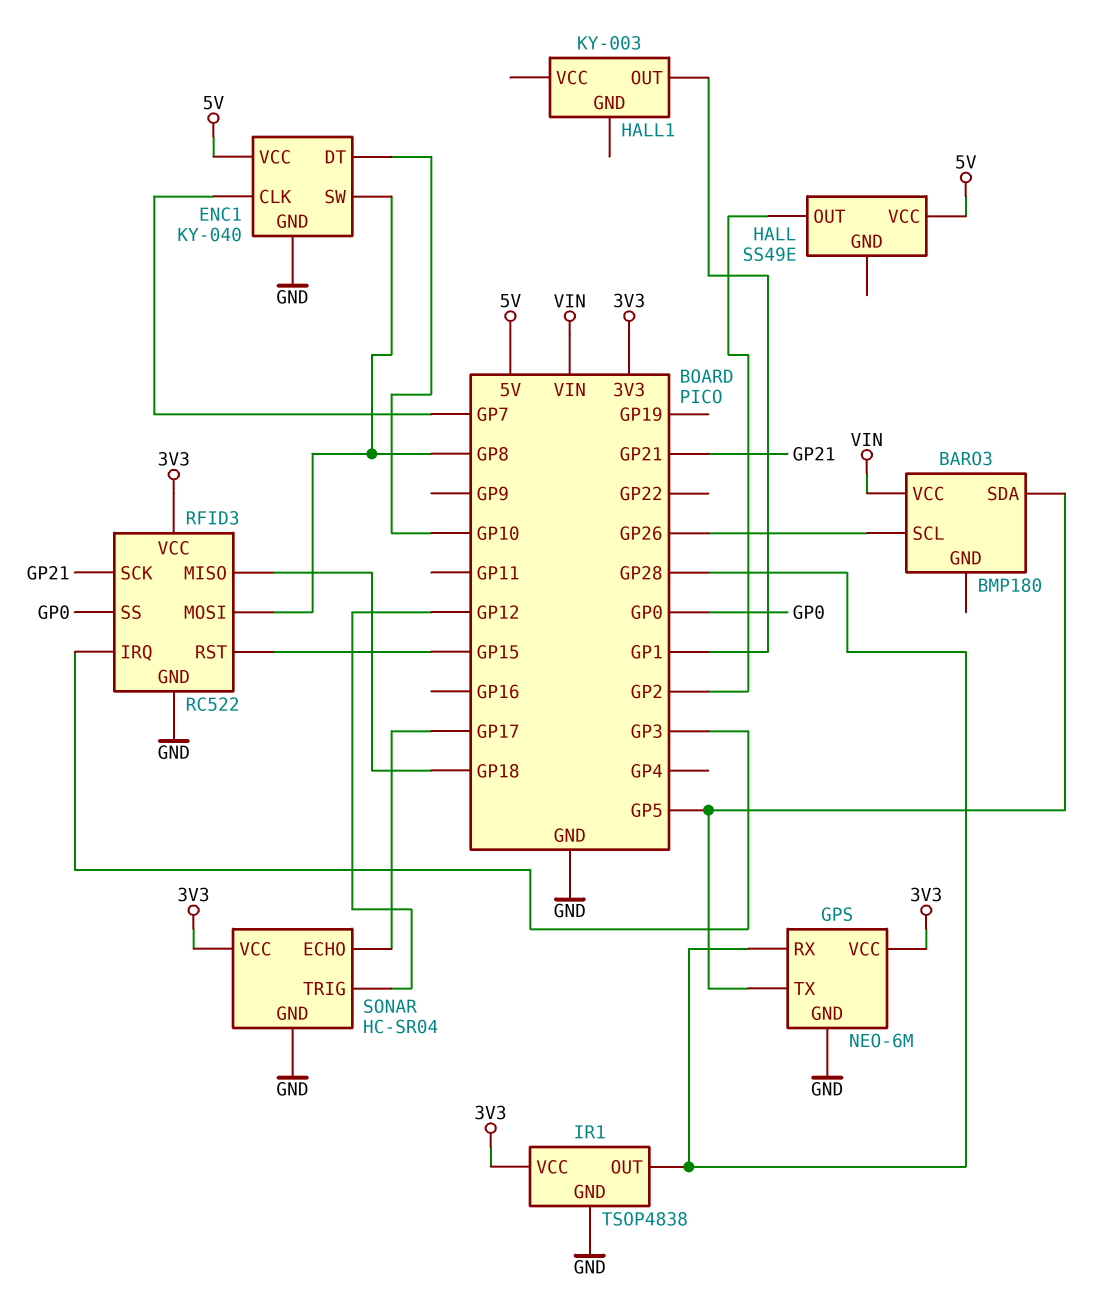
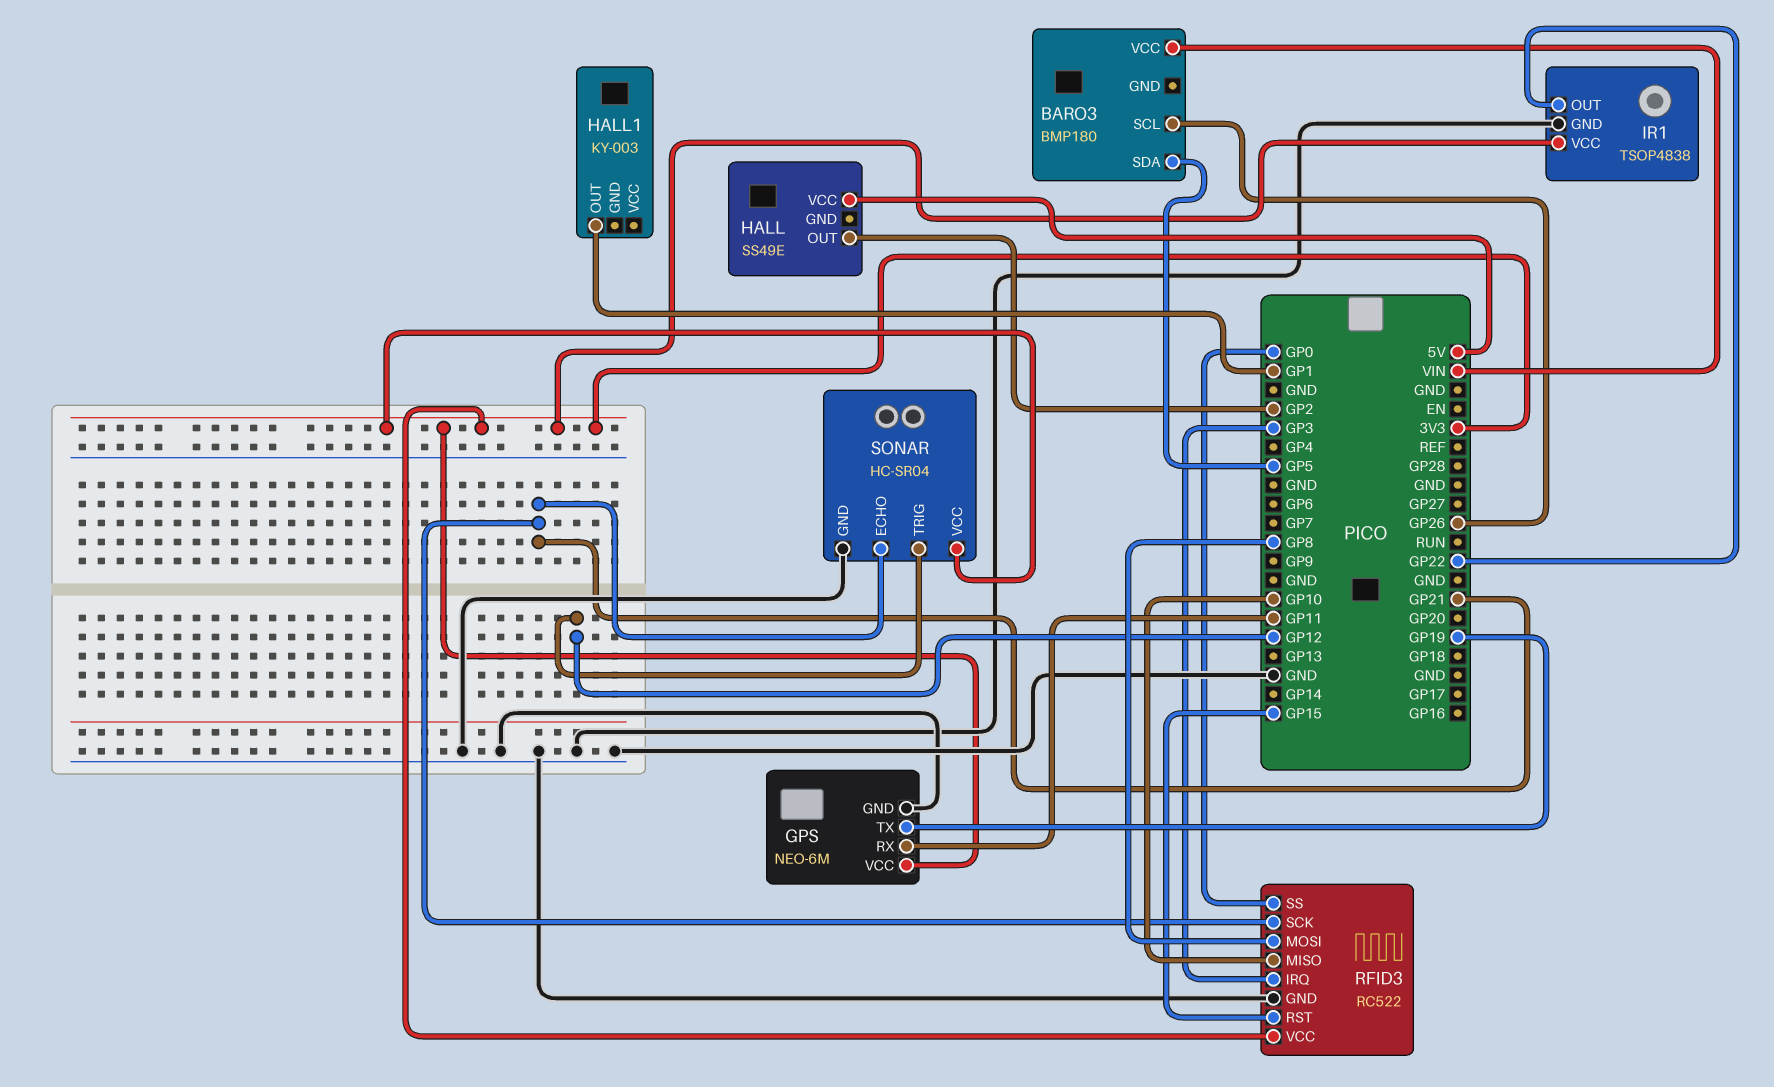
ENC1: KY-040 -> none
ENC1 pin CLK: GP7 -> none
ENC1 pin DT: GP10 -> none
ENC1 pin GND: GND -> none
ENC1 pin SW: GP8 -> none
ENC1 pin VCC: 5V -> none
GPS pin RX: GP28 -> GP11
GPS pin TX: GP5 -> GP19
IR1 pin OUT: GP28 -> GP22
RFID3 pin MISO: GP18 -> GP10
SONAR pin ECHO: GP17 -> GP21

